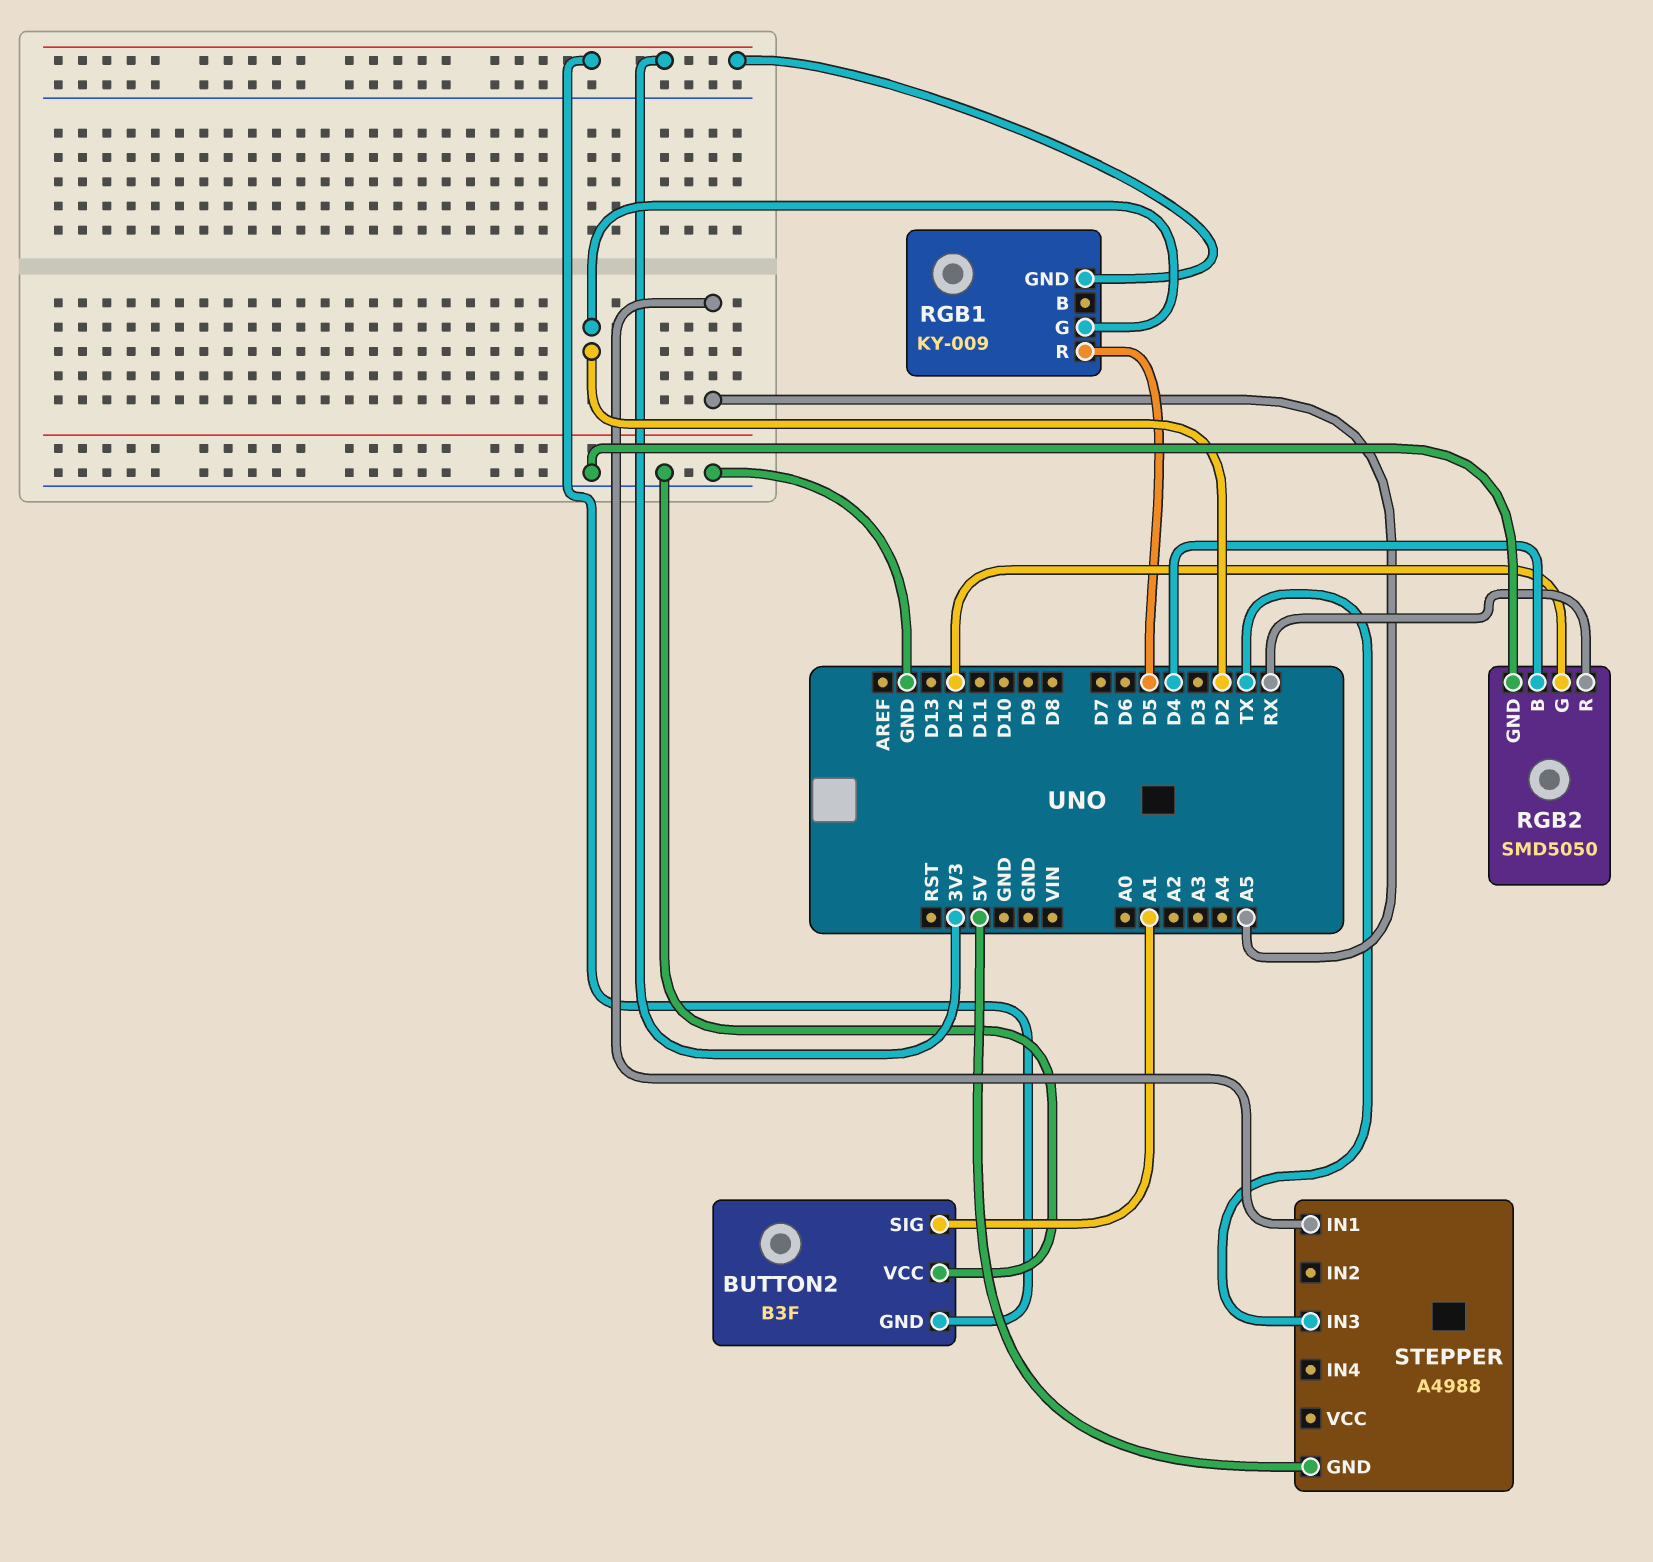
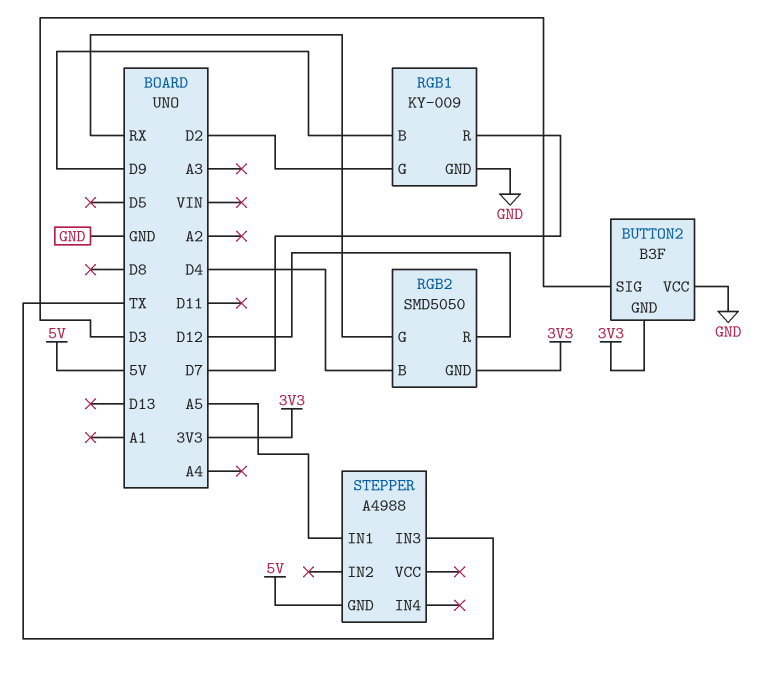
BUTTON2 pin SIG: A1 -> D3
RGB1 pin B: none -> D9
RGB1 pin GND: 3V3 -> GND
RGB1 pin R: D5 -> D7
RGB2 pin G: D12 -> RX
RGB2 pin GND: GND -> 3V3
RGB2 pin R: RX -> D12

